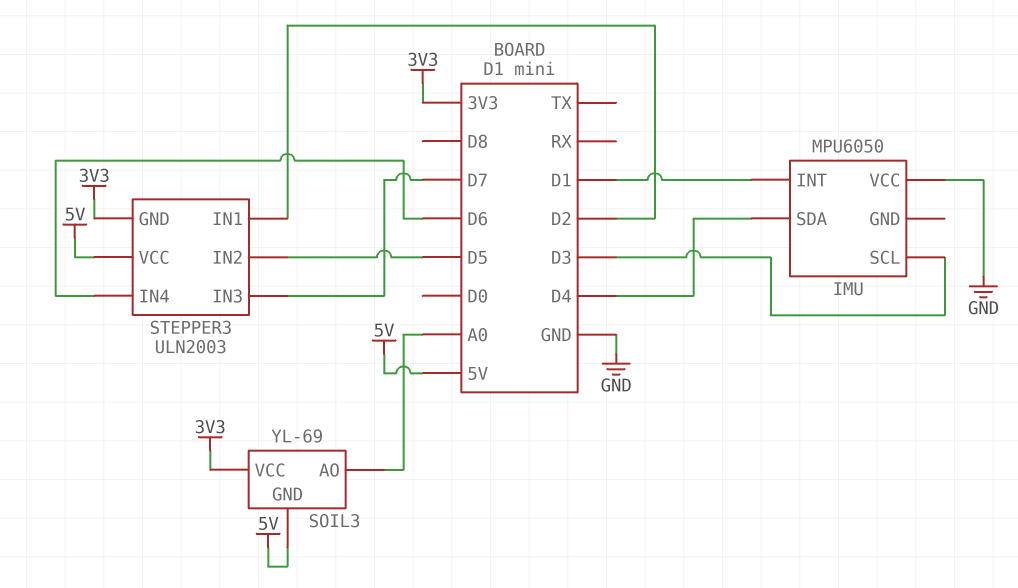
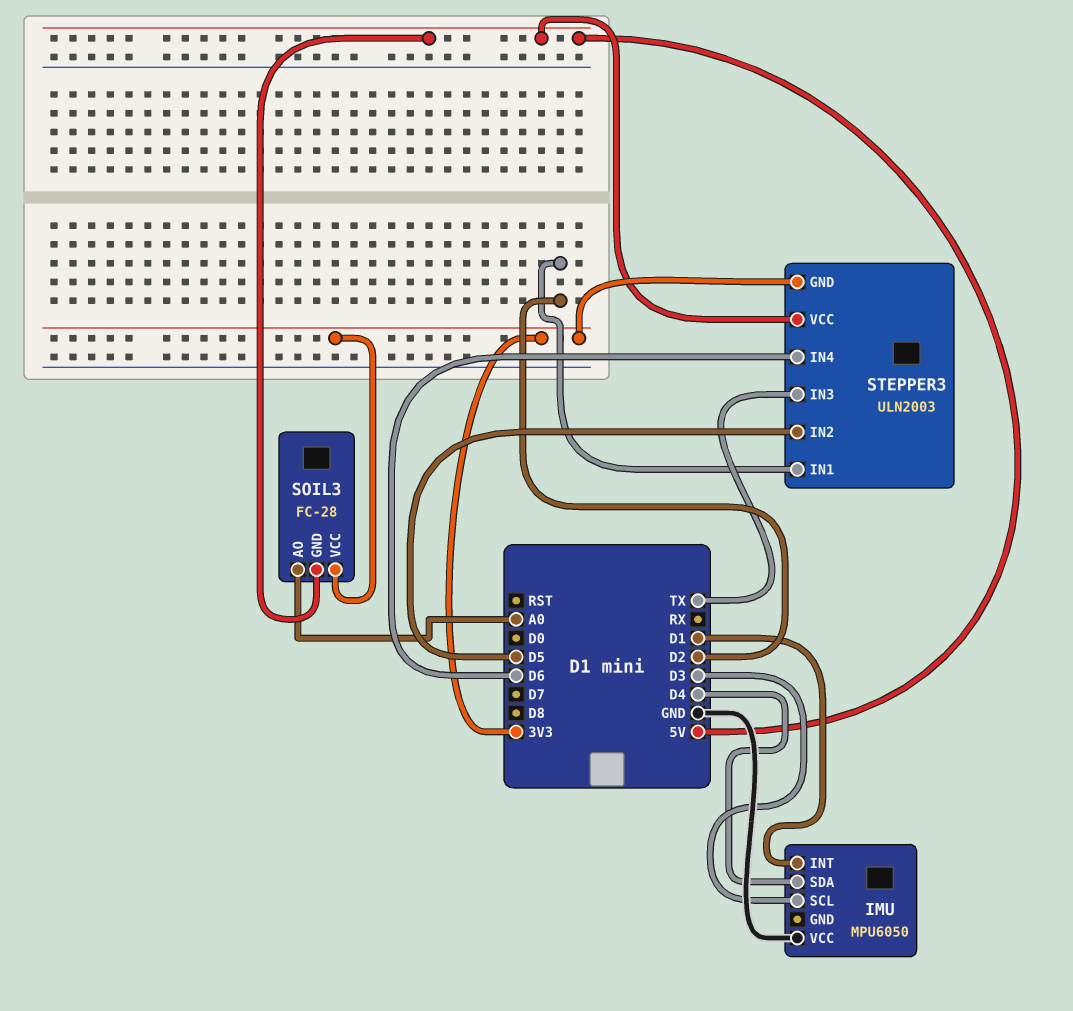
SOIL3: YL-69 -> FC-28
STEPPER3 pin IN3: D7 -> TX

